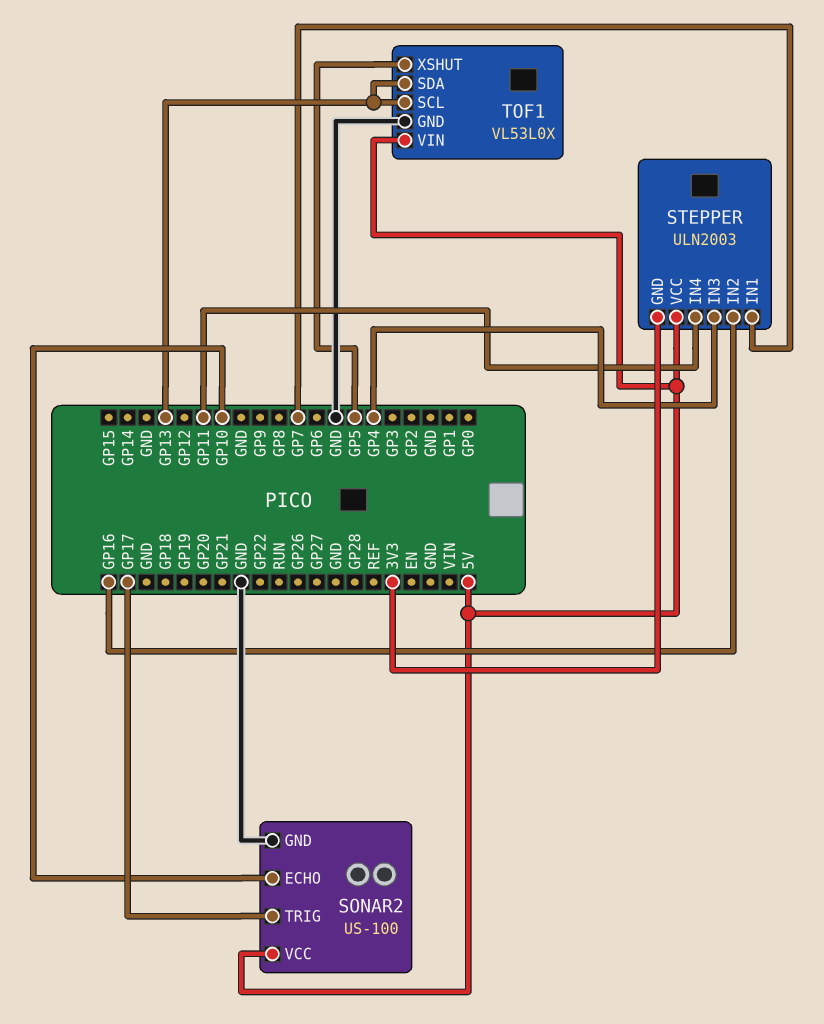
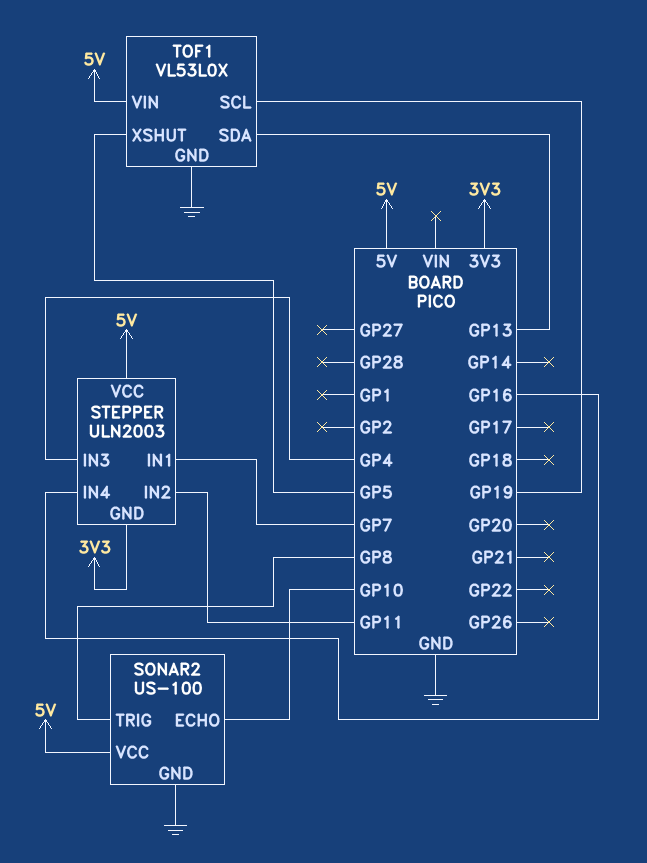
SONAR2 pin TRIG: GP17 -> GP8
STEPPER pin IN2: GP16 -> GP11
STEPPER pin IN4: GP11 -> GP16
TOF1 pin SCL: GP13 -> GP19

